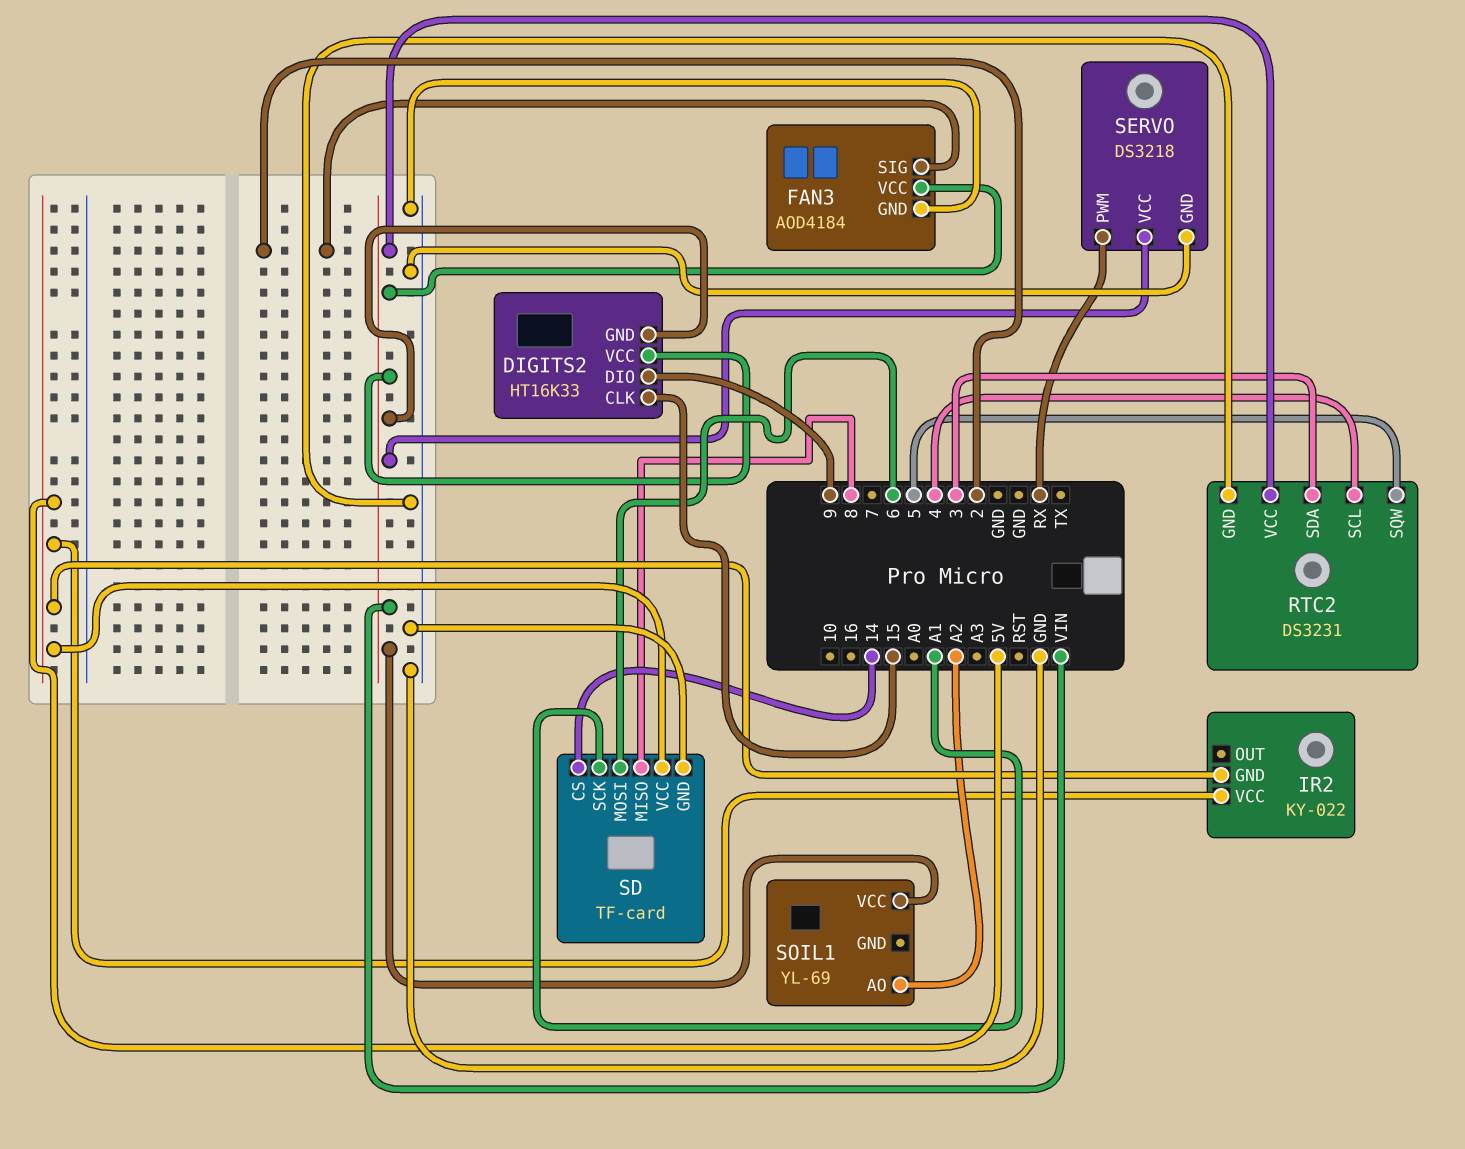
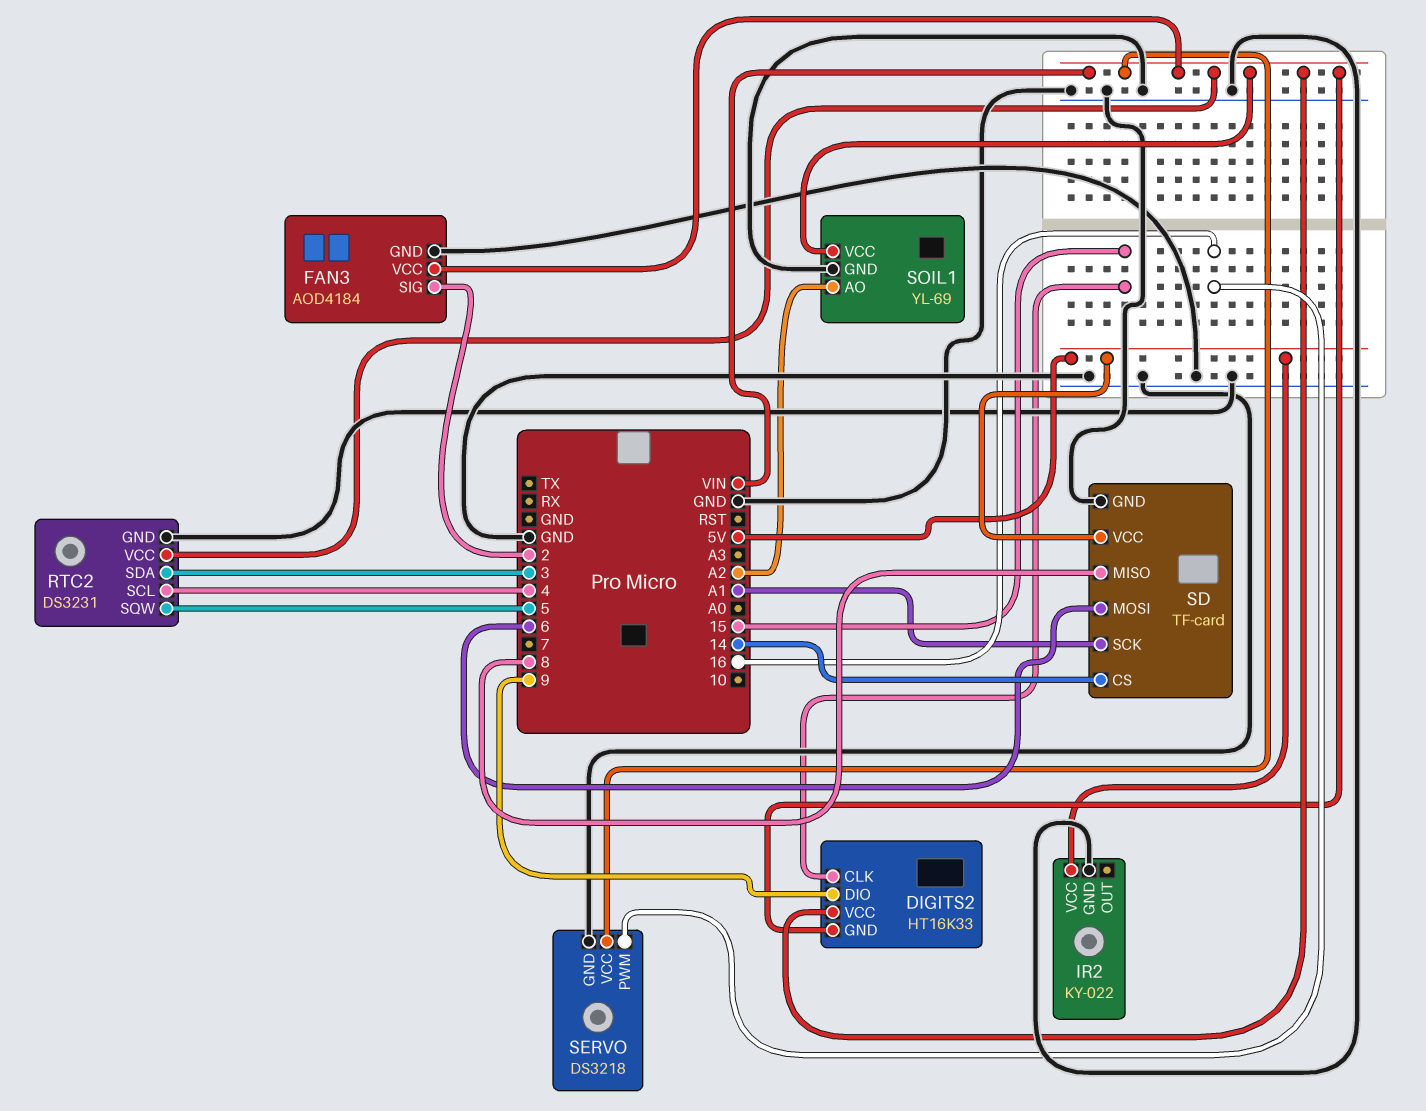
IR2 pin GND: 5V -> GND
SERVO pin PWM: RX -> 16
SOIL1 pin GND: none -> GND

